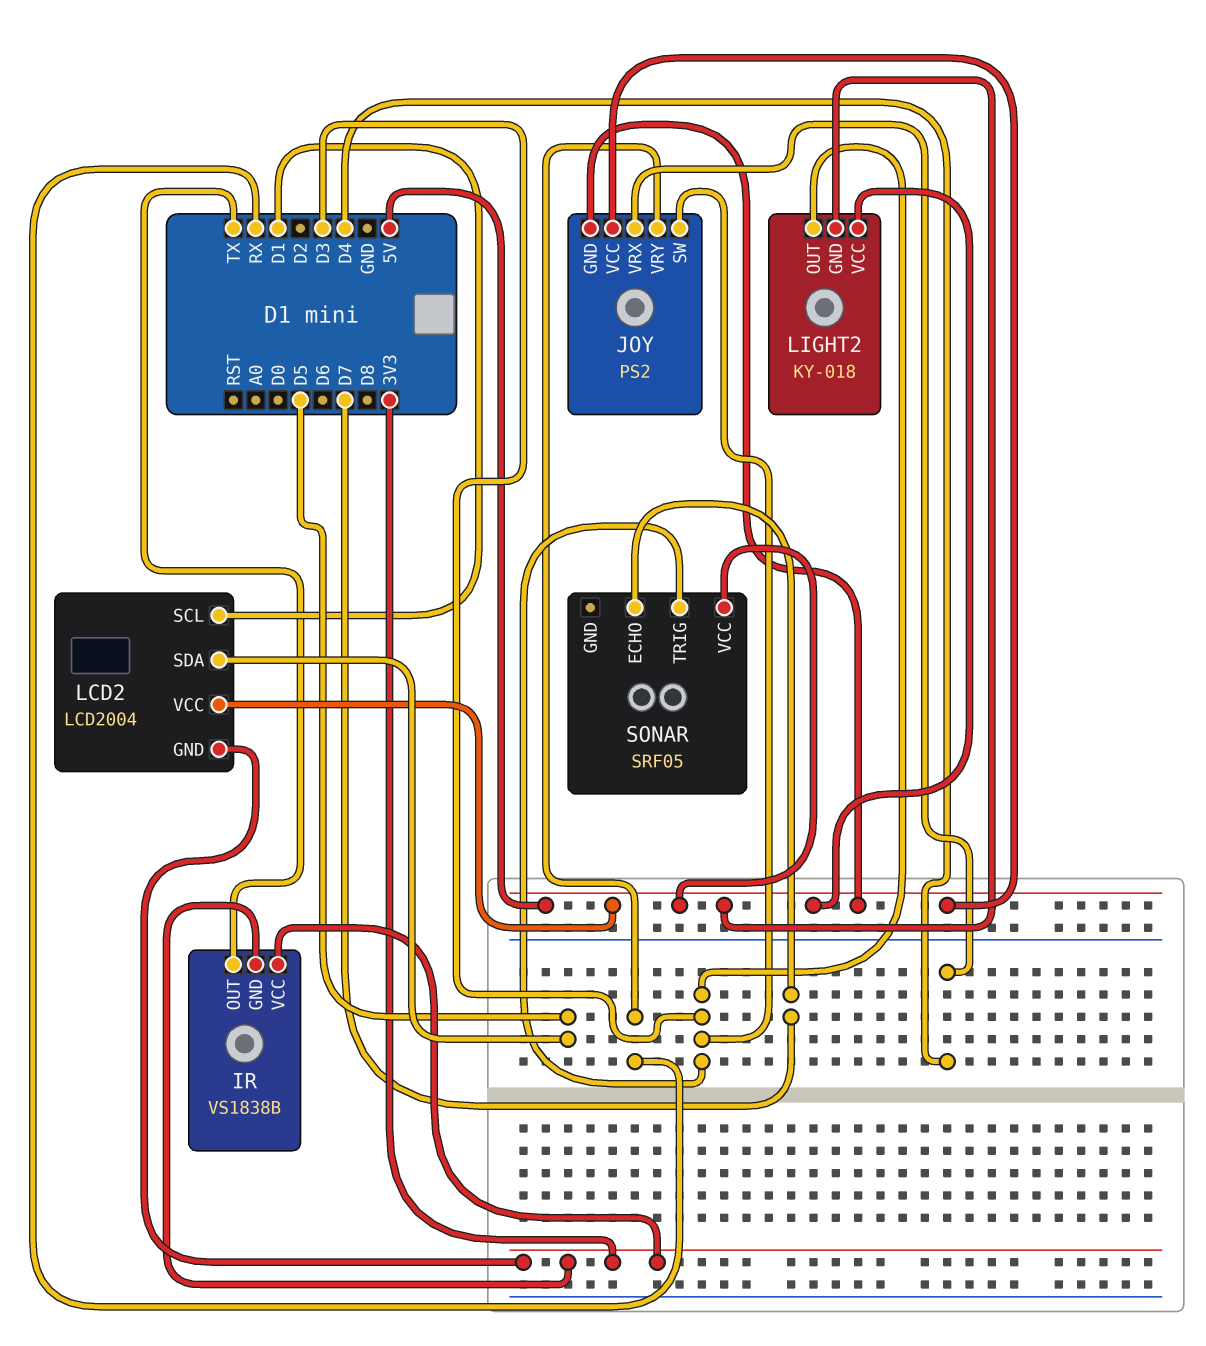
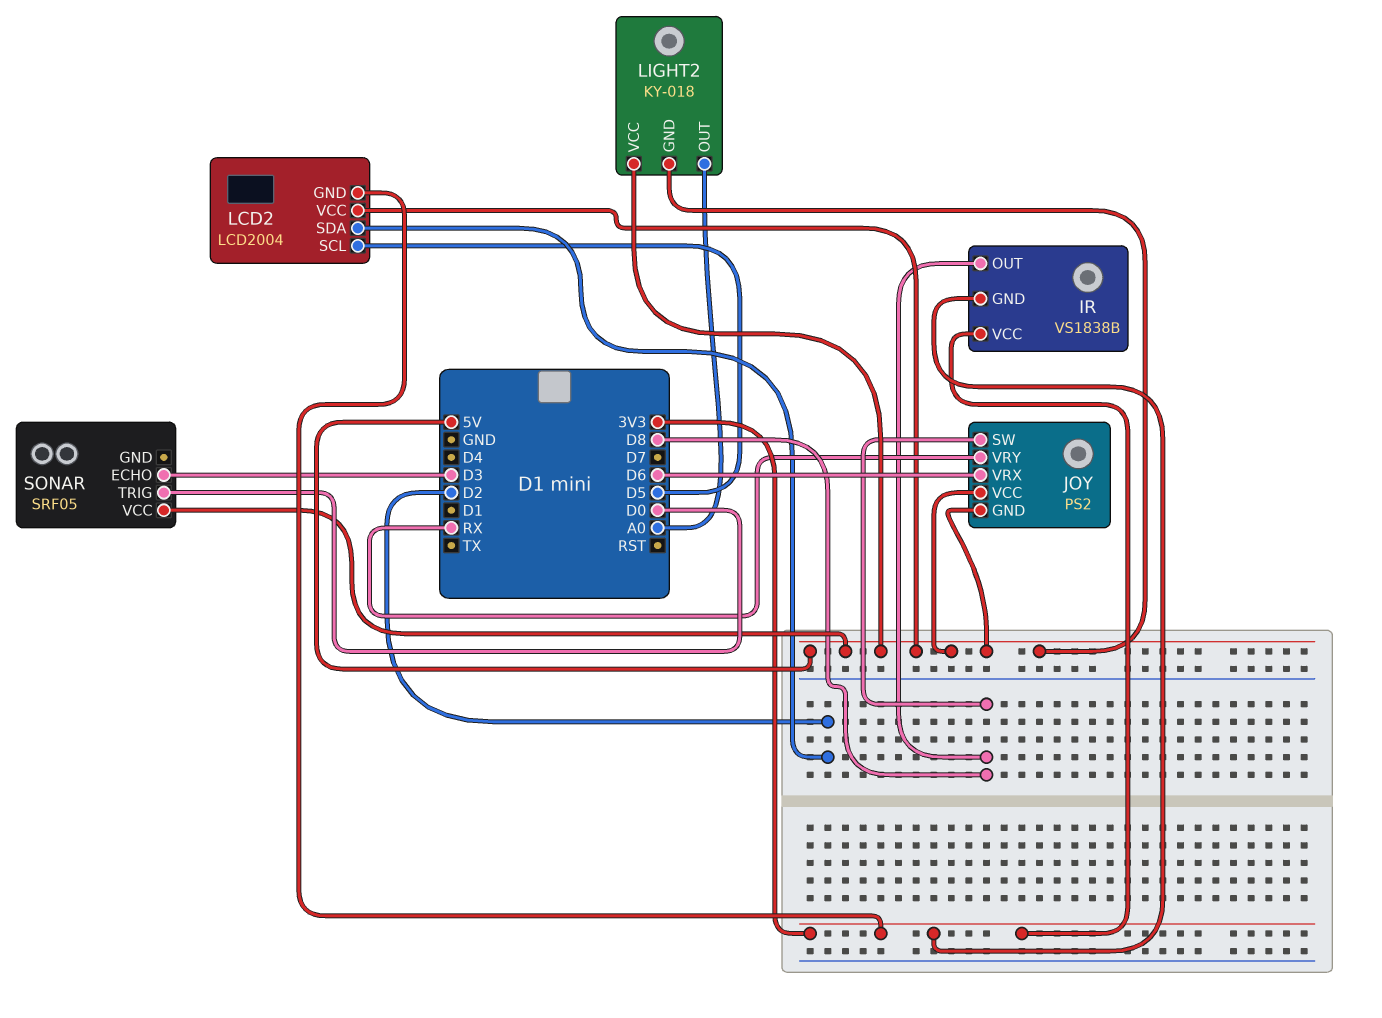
IR pin OUT: TX -> D8
JOY pin SW: D3 -> D8
JOY pin VRX: D4 -> D6
LCD2 pin SCL: D1 -> D5
LCD2 pin SDA: D5 -> D2
LIGHT2 pin OUT: D3 -> A0
SONAR pin ECHO: D7 -> D3
SONAR pin TRIG: D3 -> D0

